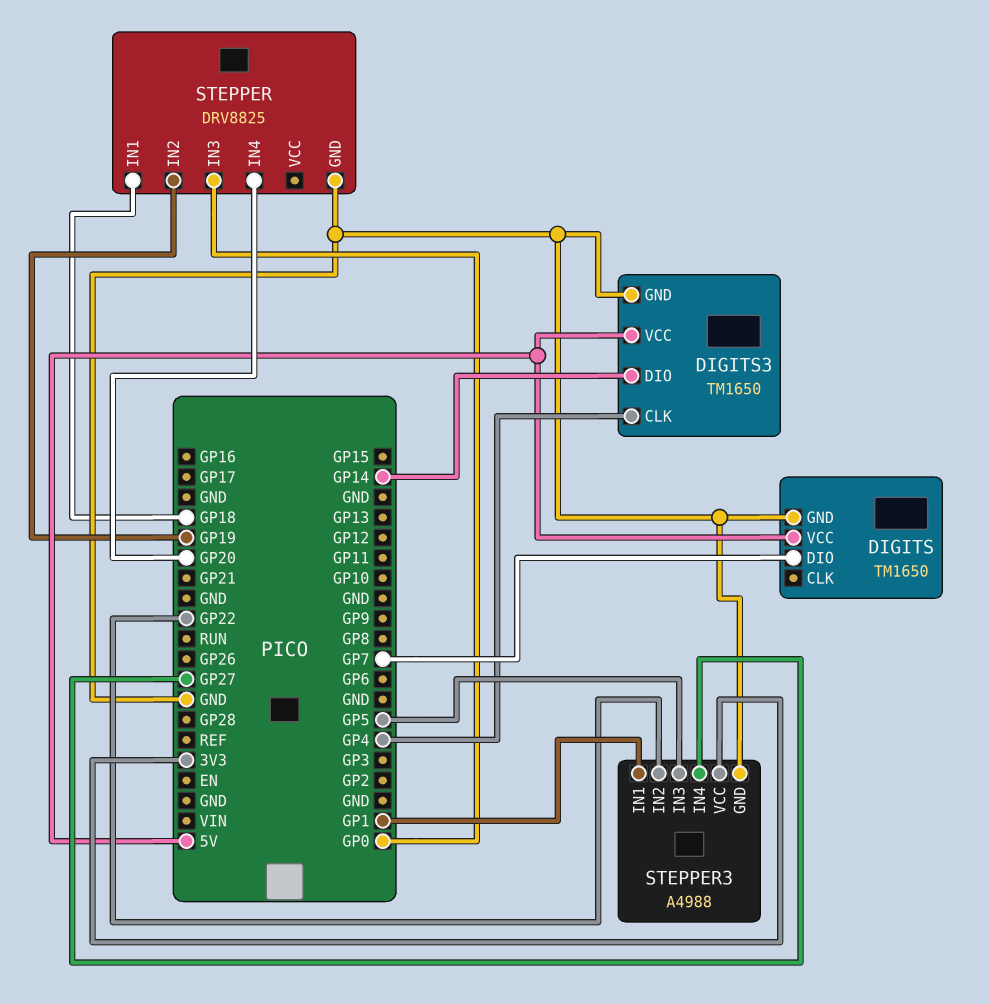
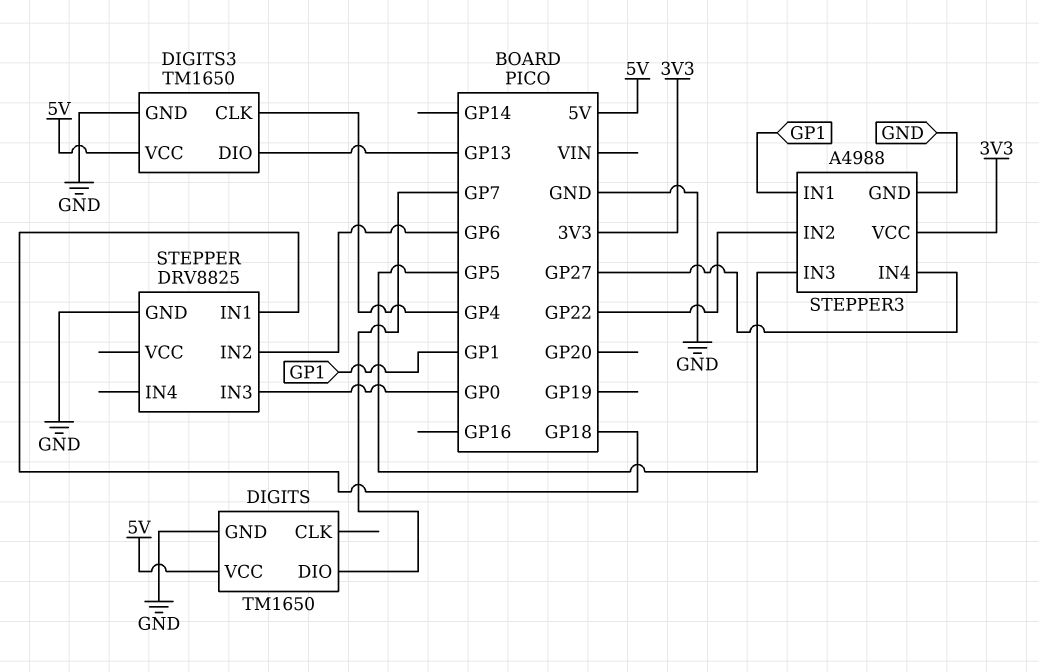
DIGITS3 pin DIO: GP14 -> GP13
STEPPER pin IN2: GP19 -> GP6
STEPPER pin IN4: GP20 -> none

